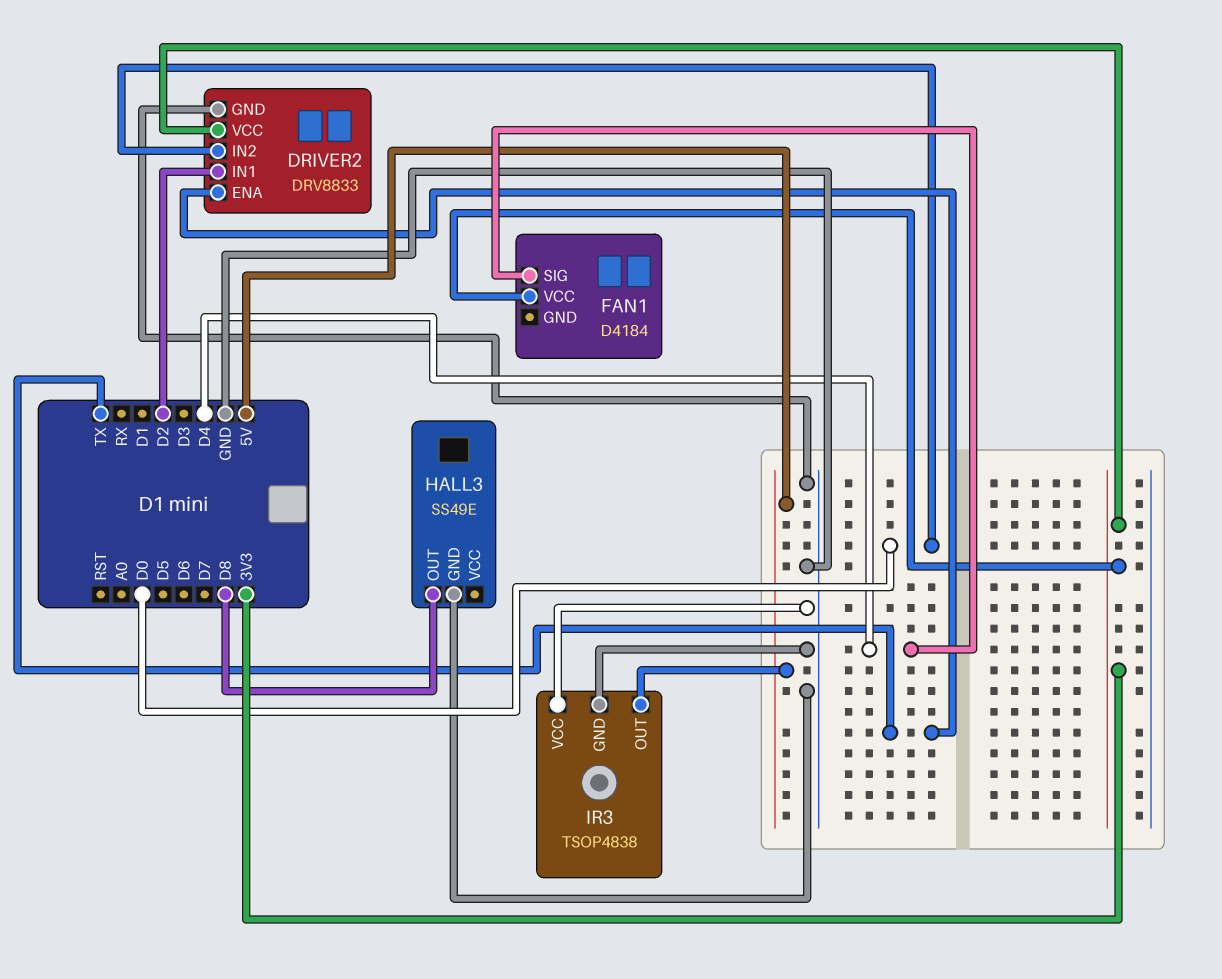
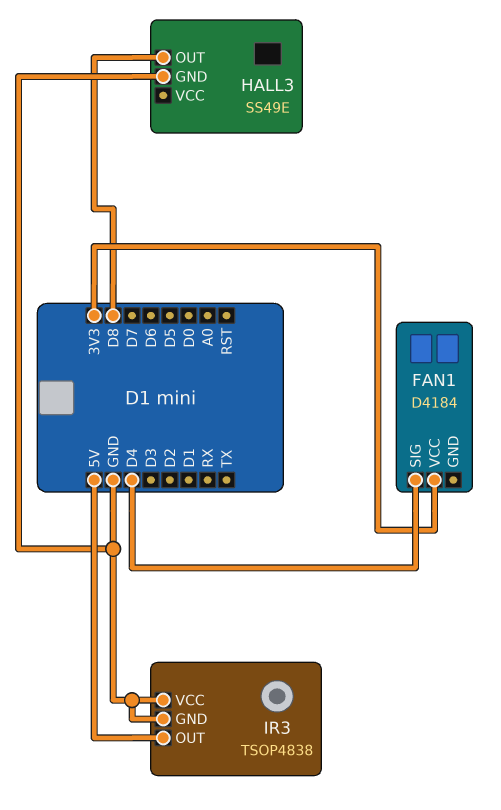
DRIVER2: DRV8833 -> none
DRIVER2 pin ENA: TX -> none
DRIVER2 pin GND: GND -> none
DRIVER2 pin IN1: D2 -> none
DRIVER2 pin IN2: D0 -> none
DRIVER2 pin VCC: 3V3 -> none

